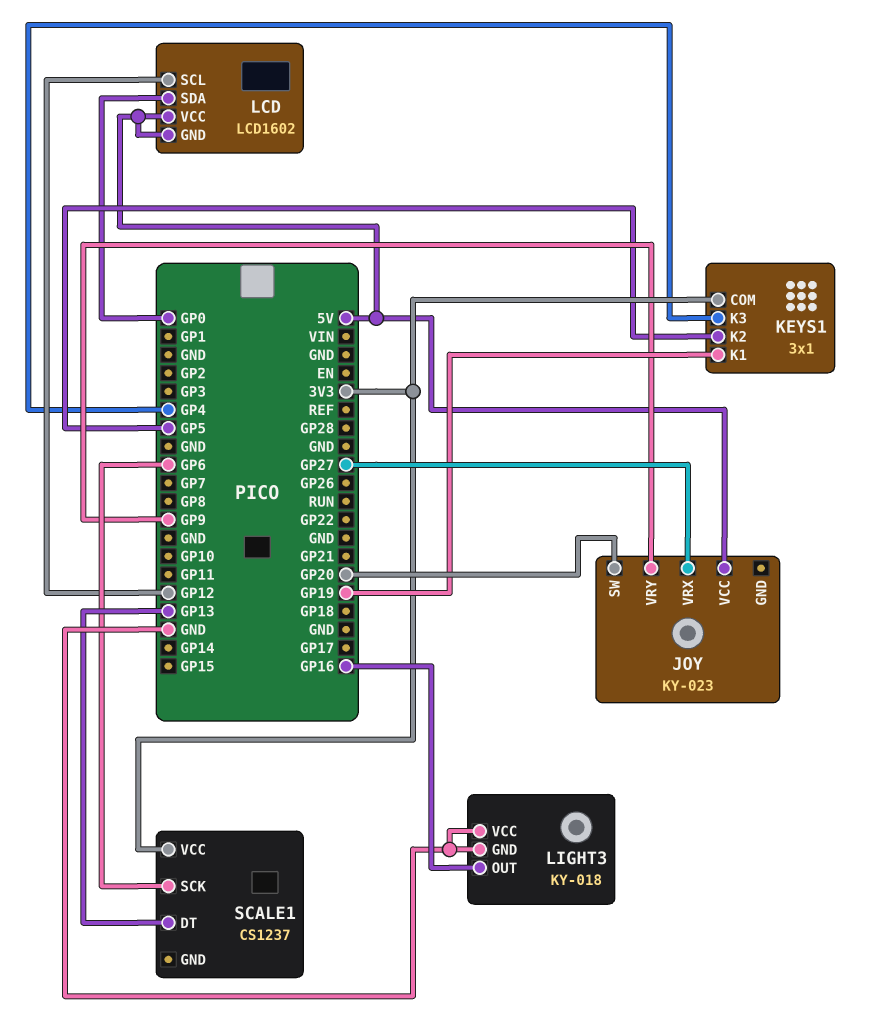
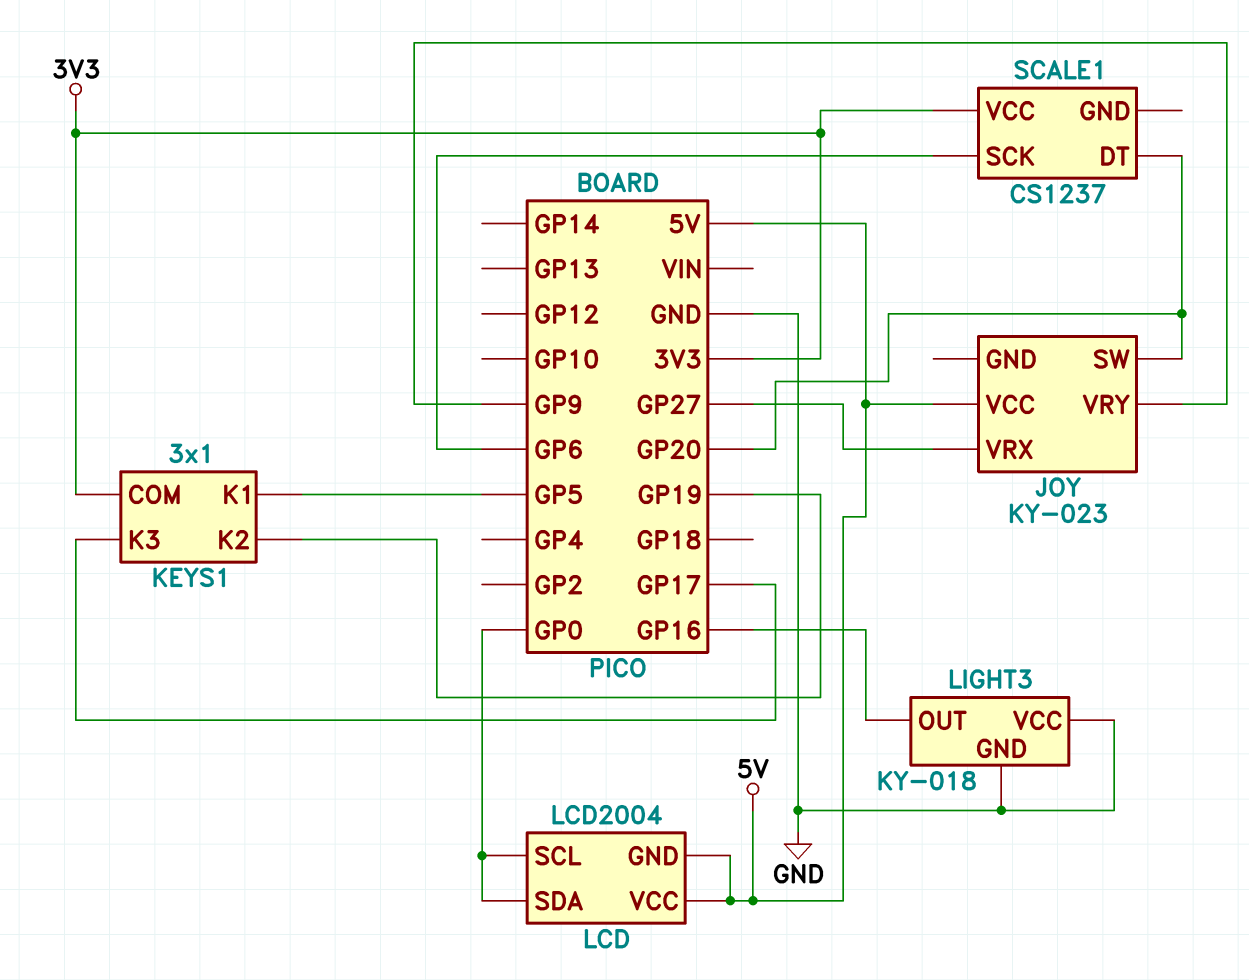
KEYS1 pin K1: GP19 -> GP5
KEYS1 pin K2: GP5 -> GP19
KEYS1 pin K3: GP4 -> GP17
LCD: LCD1602 -> LCD2004
LCD pin SCL: GP12 -> GP0
SCALE1 pin DT: GP13 -> GP20

